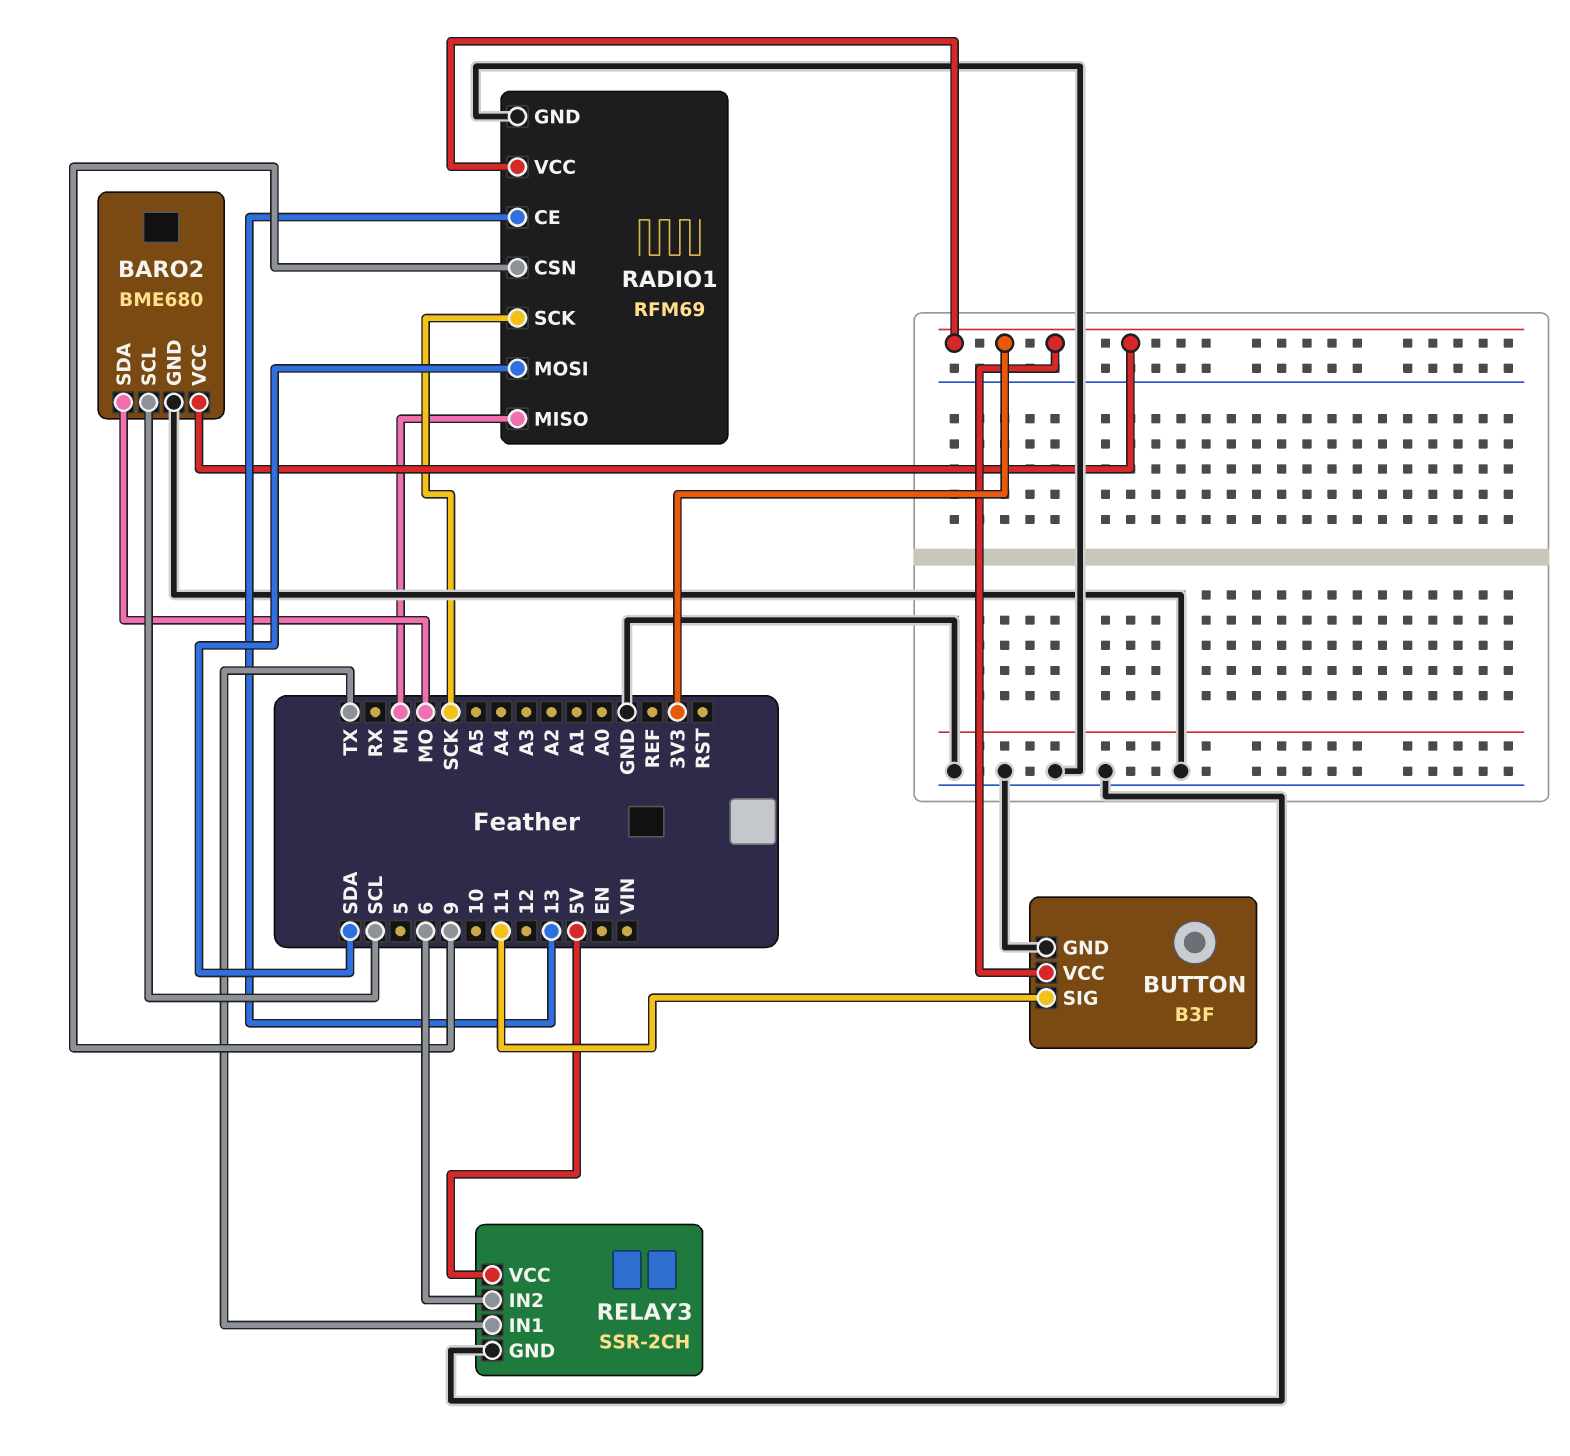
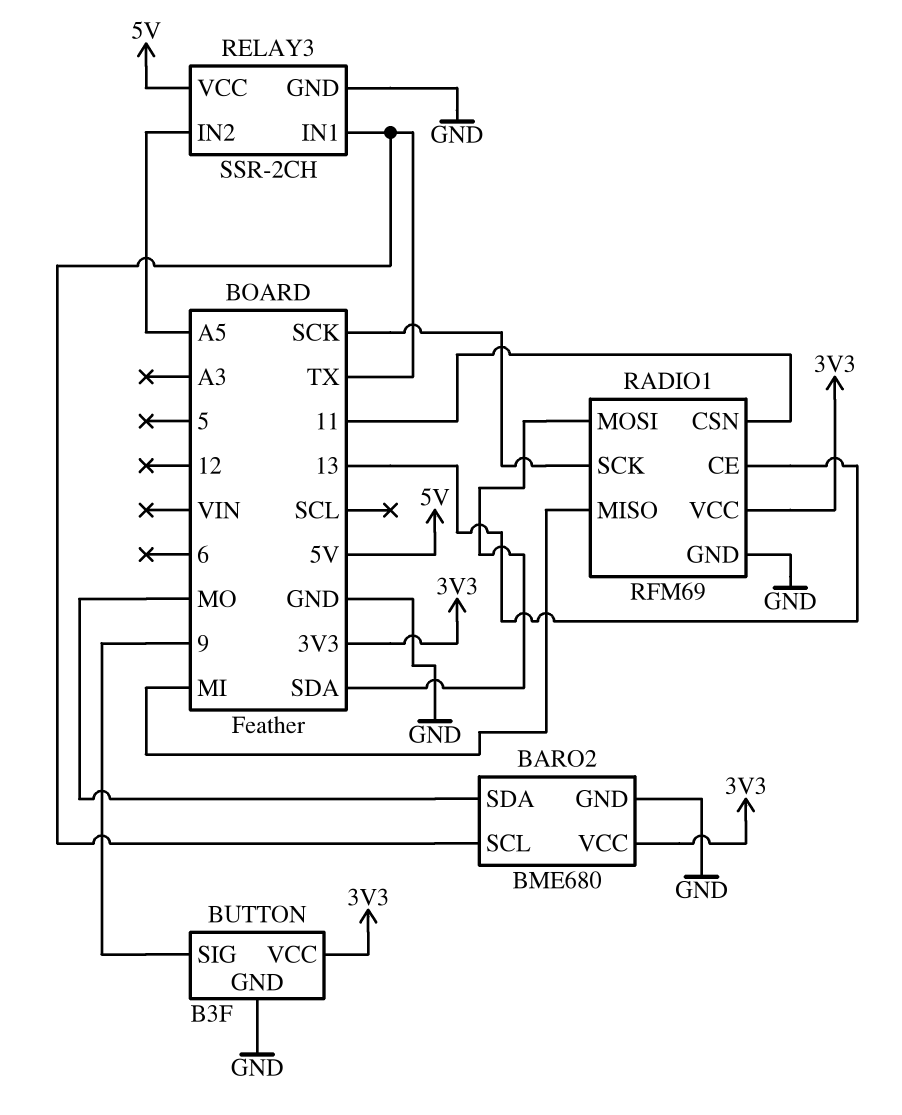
BARO2 pin SCL: SCL -> TX
BUTTON pin SIG: 11 -> 9
RADIO1 pin CSN: 9 -> 11
RELAY3 pin IN2: 6 -> A5

